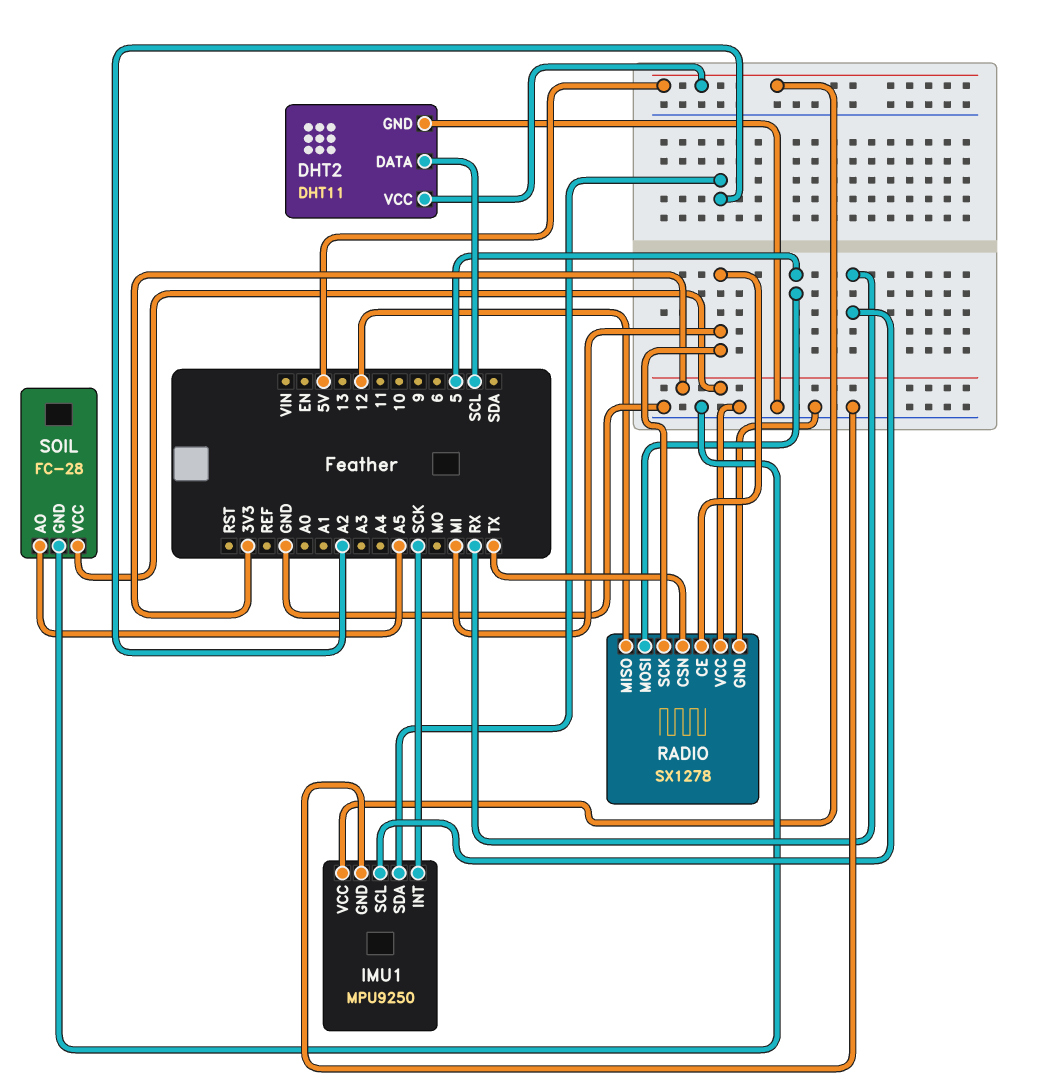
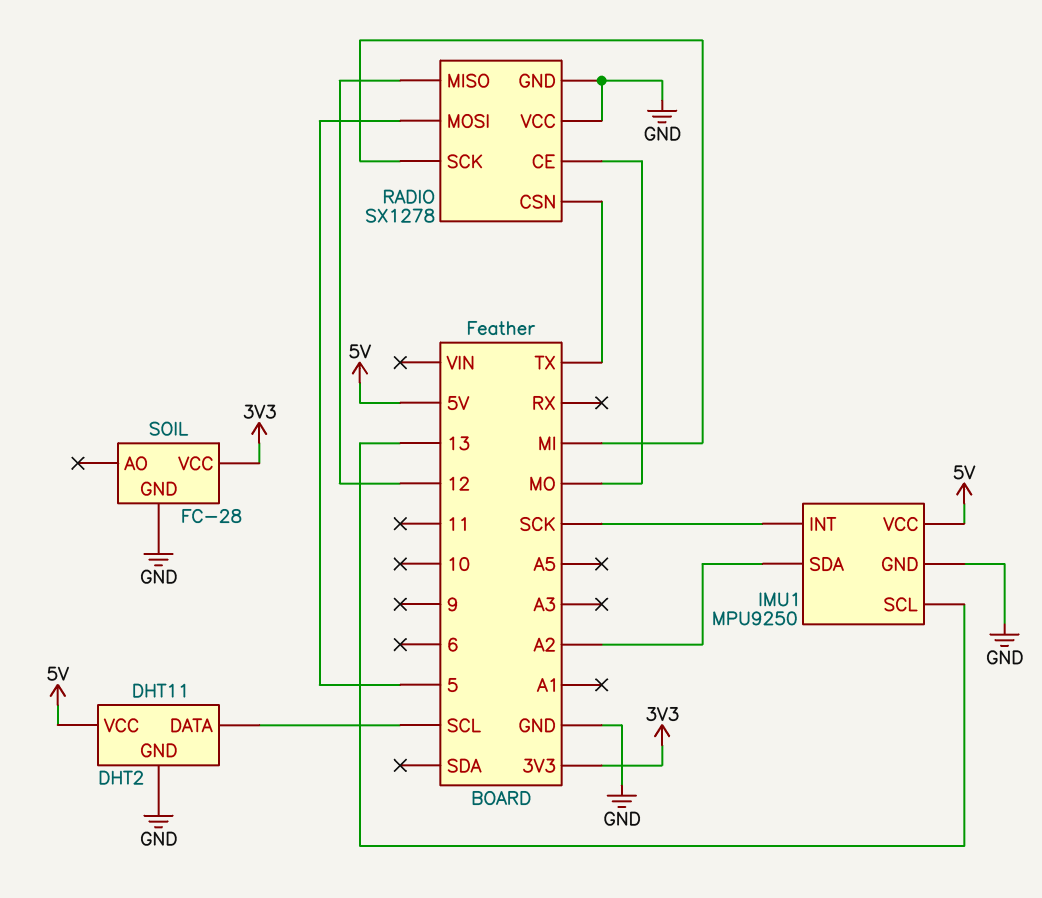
IMU1 pin SCL: RX -> 13
RADIO pin CE: MI -> MO
SOIL pin AO: A5 -> none

